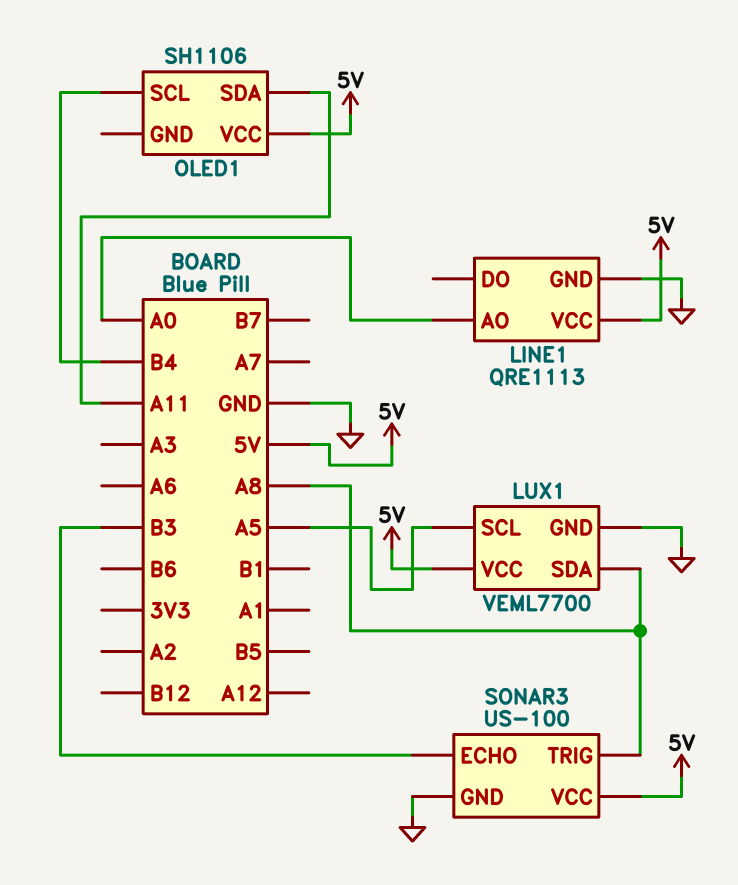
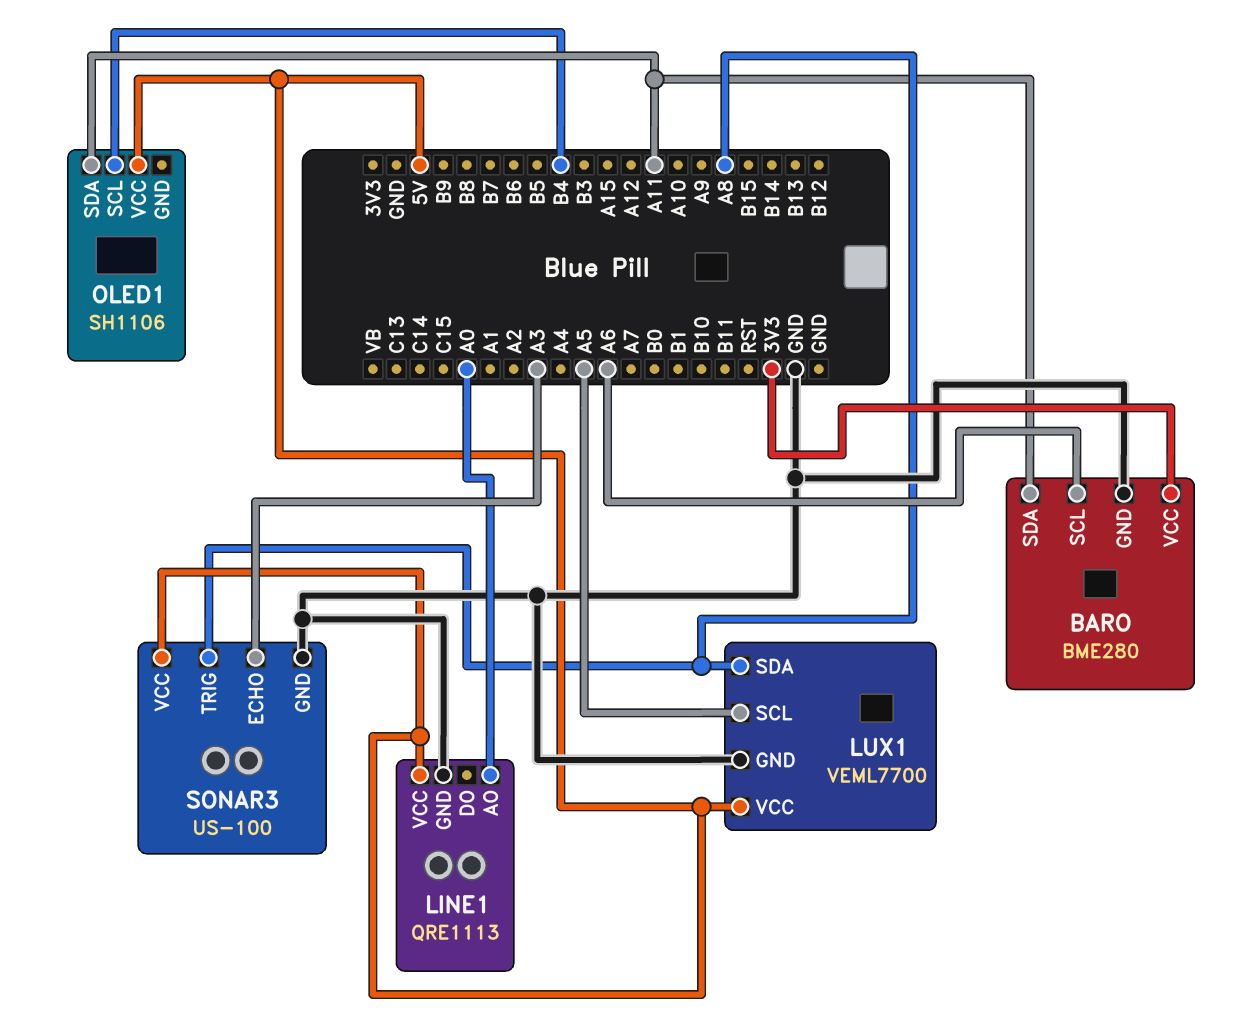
BARO: none -> BME280
BARO pin GND: none -> GND
BARO pin SCL: none -> A6
BARO pin SDA: none -> A11
BARO pin VCC: none -> 3V3
SONAR3 pin ECHO: B3 -> A3

